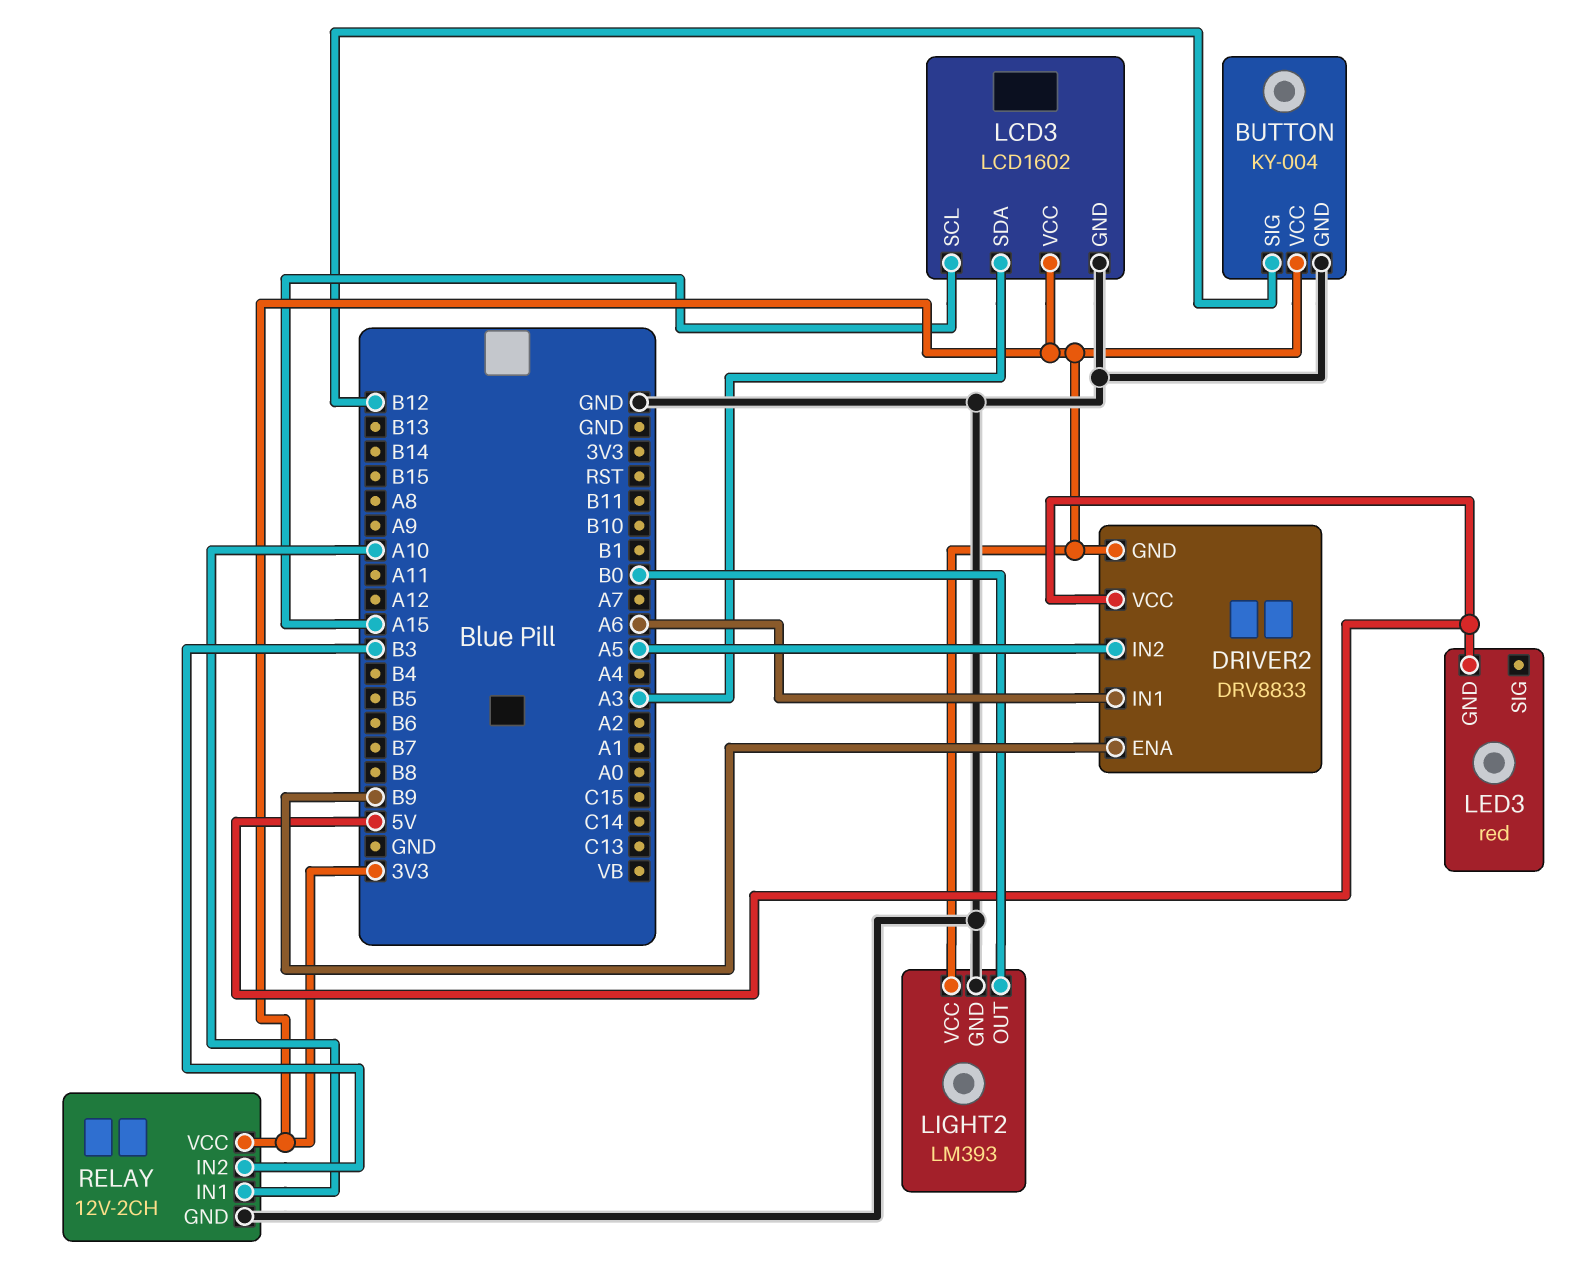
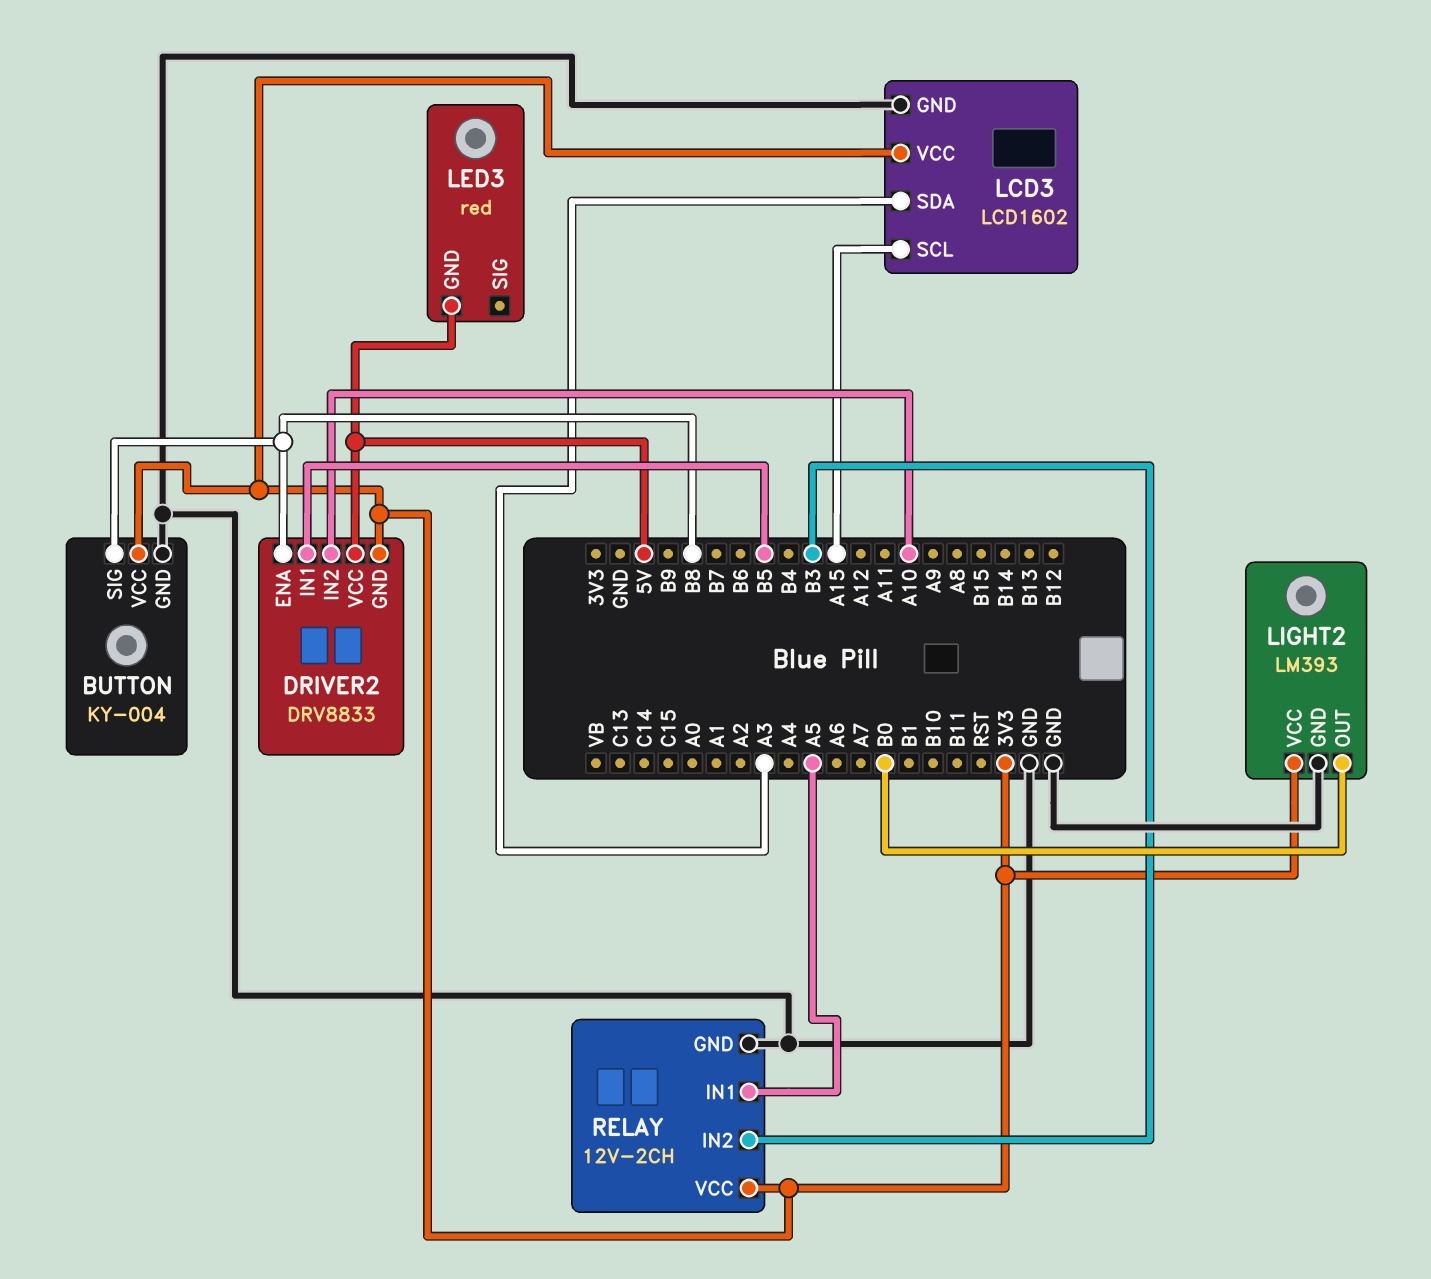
BUTTON pin SIG: B12 -> B8
DRIVER2 pin ENA: B9 -> B8
DRIVER2 pin IN1: A6 -> B5
DRIVER2 pin IN2: A5 -> A10
RELAY pin IN1: A10 -> A5

